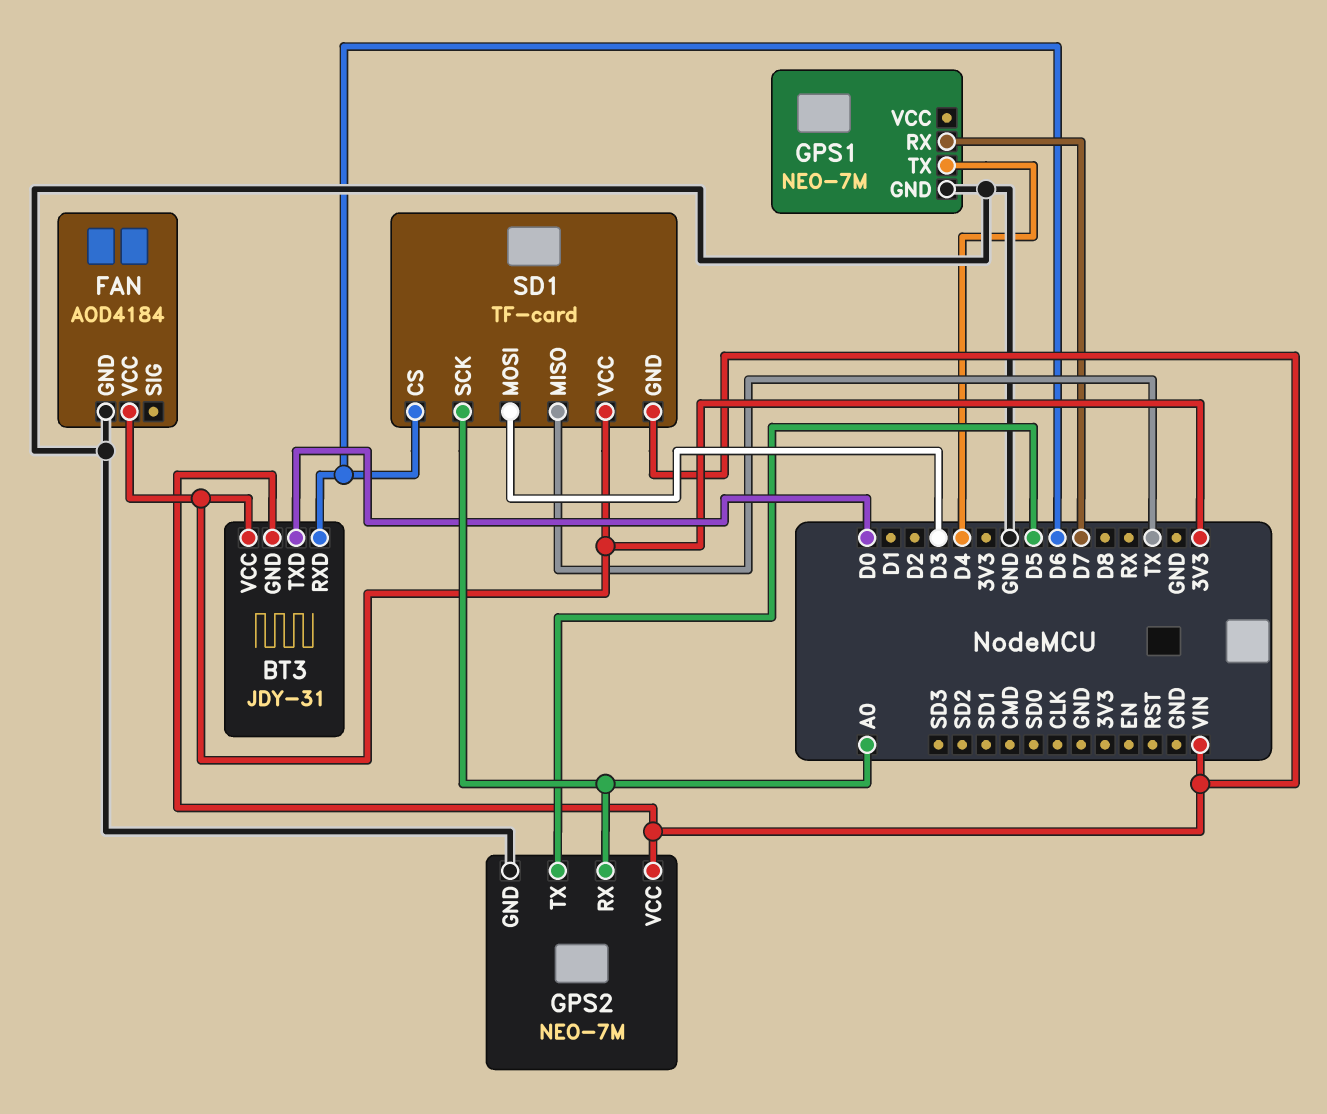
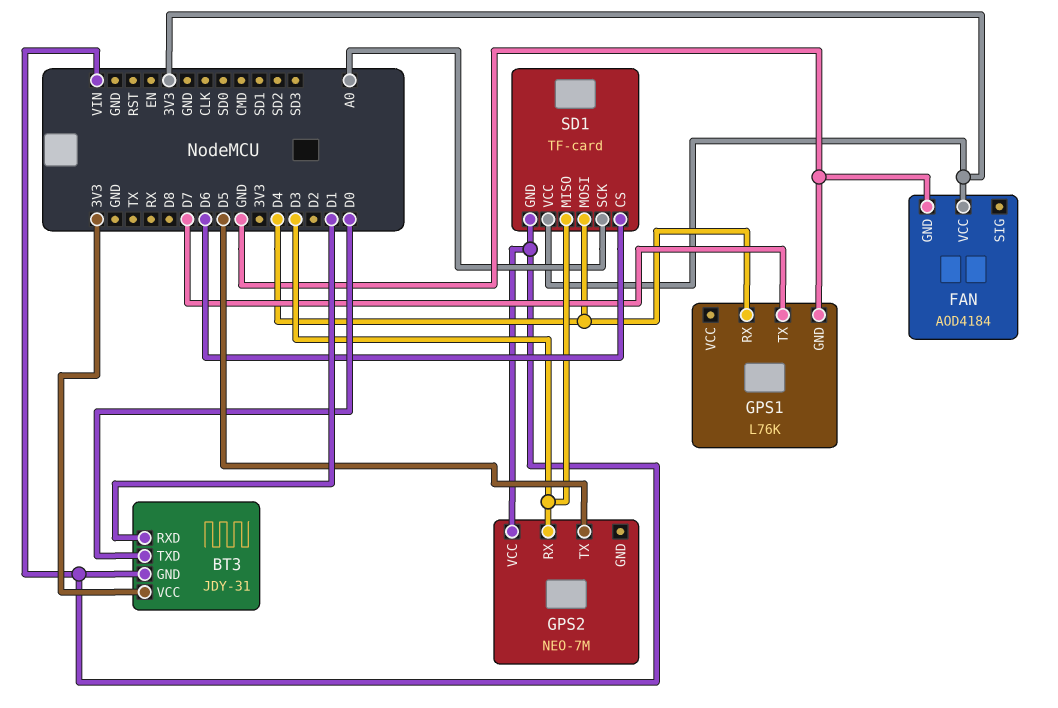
BT3 pin RXD: D6 -> D1
GPS1: NEO-7M -> L76K
GPS1 pin RX: D7 -> D4
GPS1 pin TX: D4 -> D7
GPS2 pin GND: GND -> none
GPS2 pin RX: A0 -> D3
SD1 pin MISO: TX -> D3
SD1 pin MOSI: D3 -> D4

